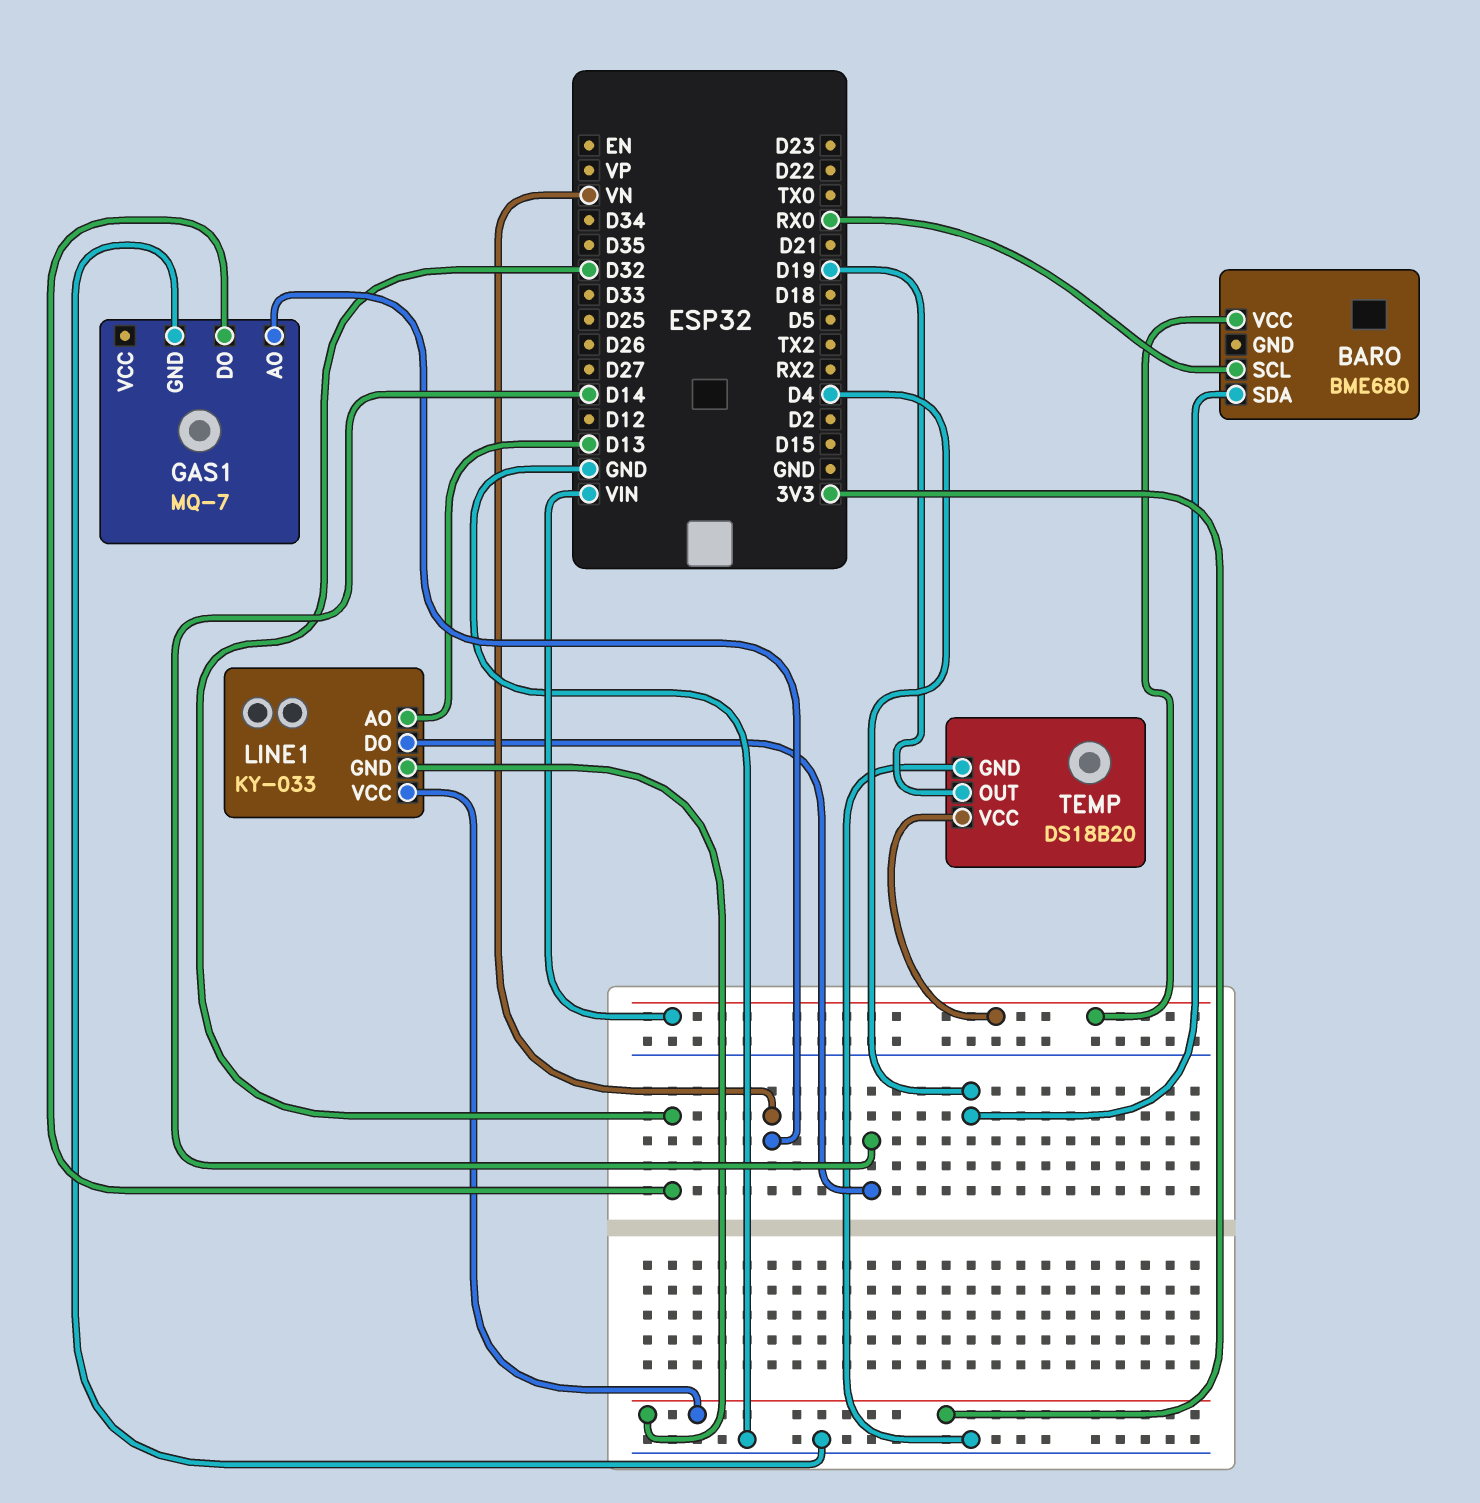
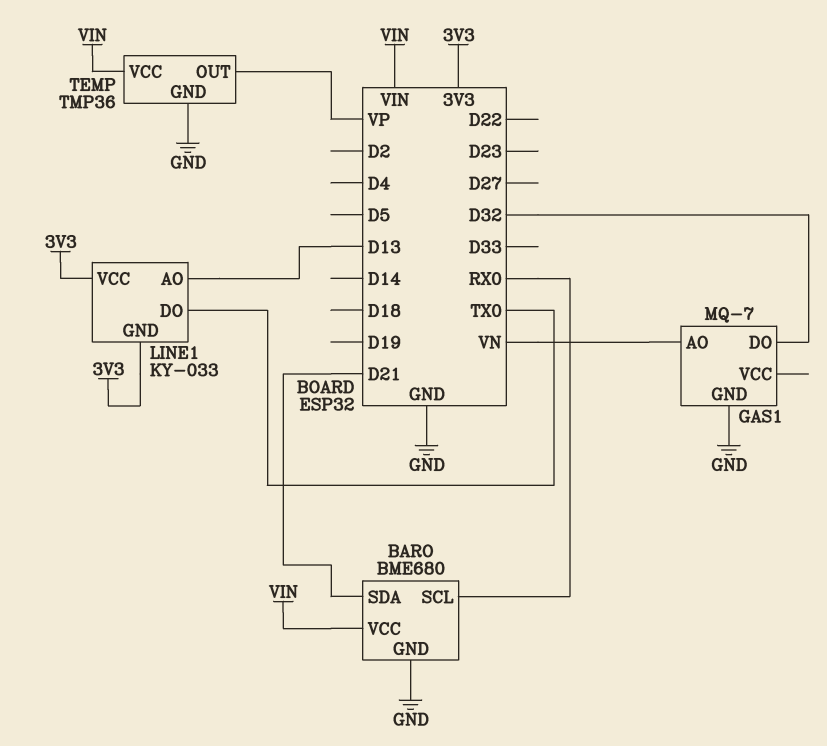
BARO pin GND: none -> GND
BARO pin SDA: D4 -> D21
LINE1 pin DO: D14 -> TX0
TEMP: DS18B20 -> TMP36
TEMP pin OUT: D19 -> VP

